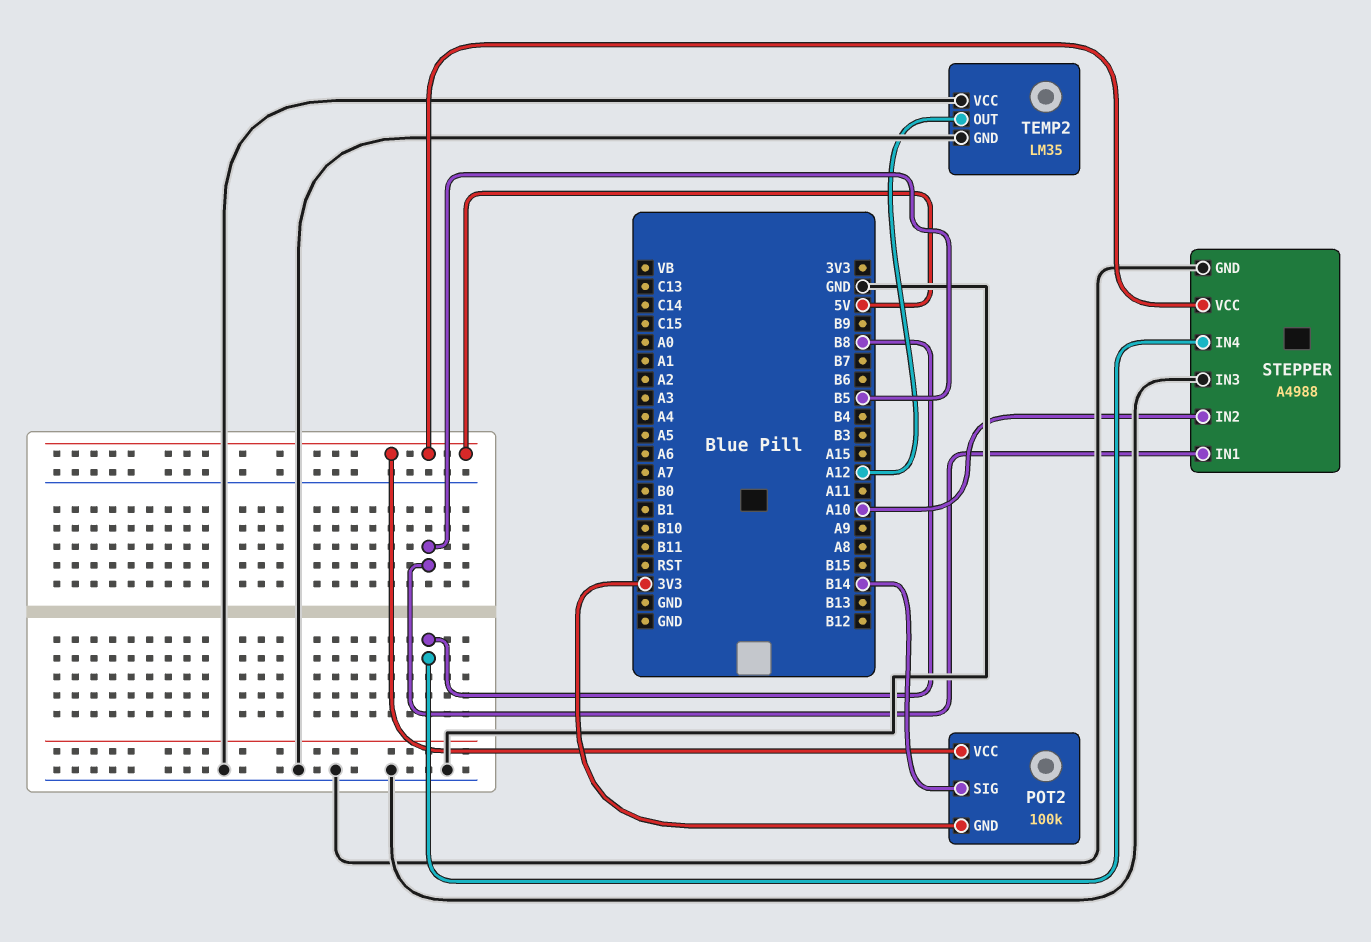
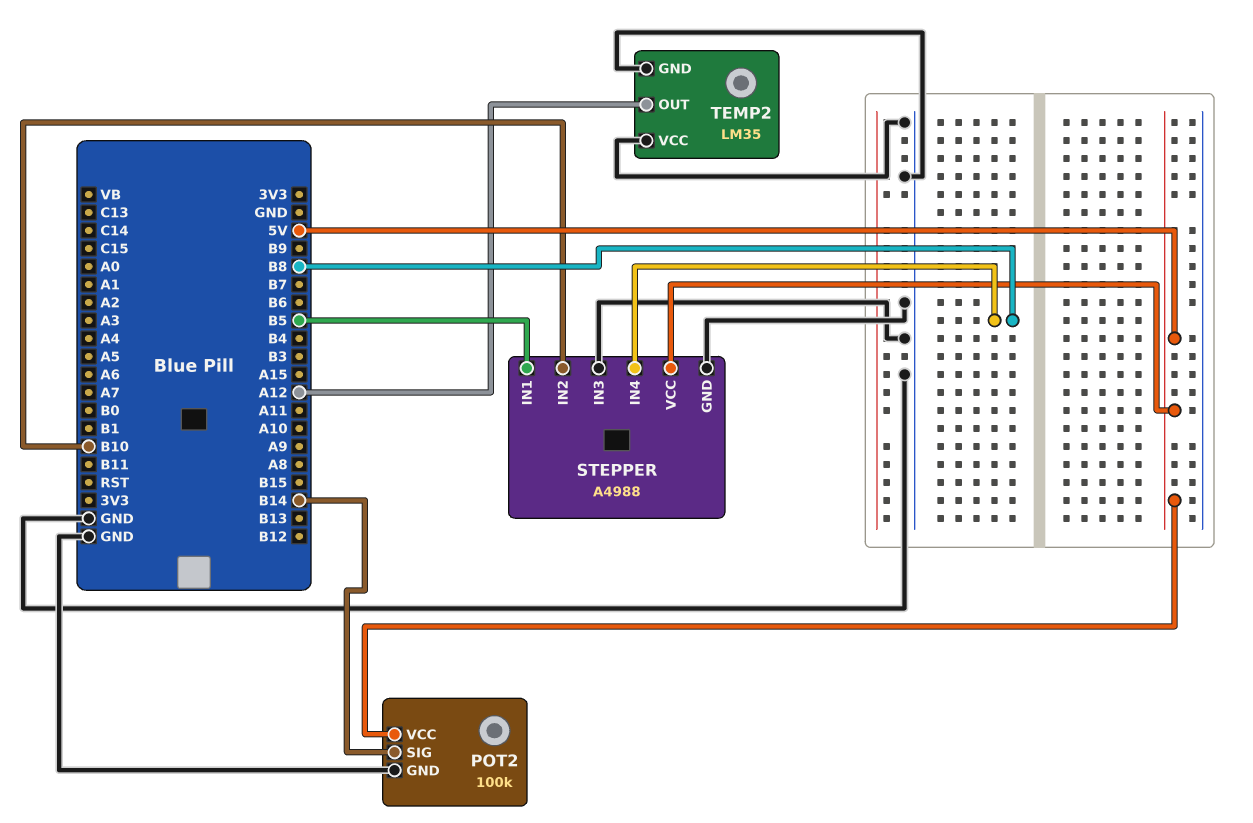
POT2 pin GND: 3V3 -> GND
STEPPER pin IN2: A10 -> B10

